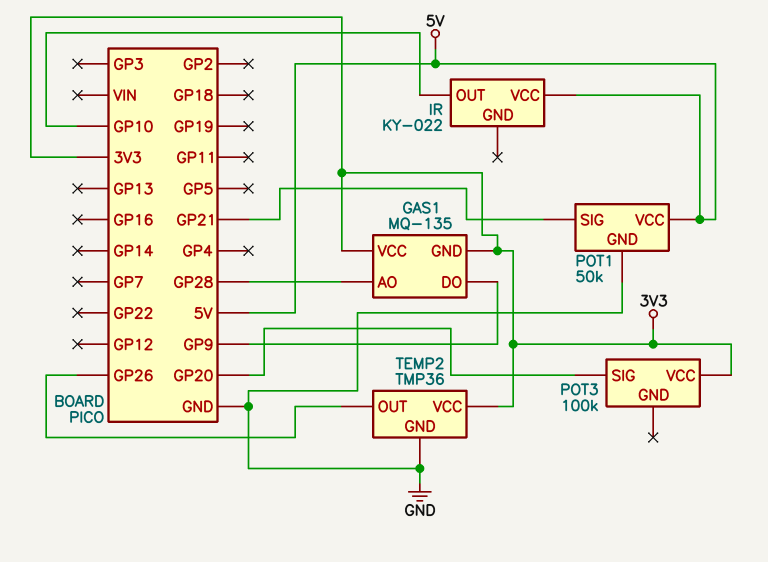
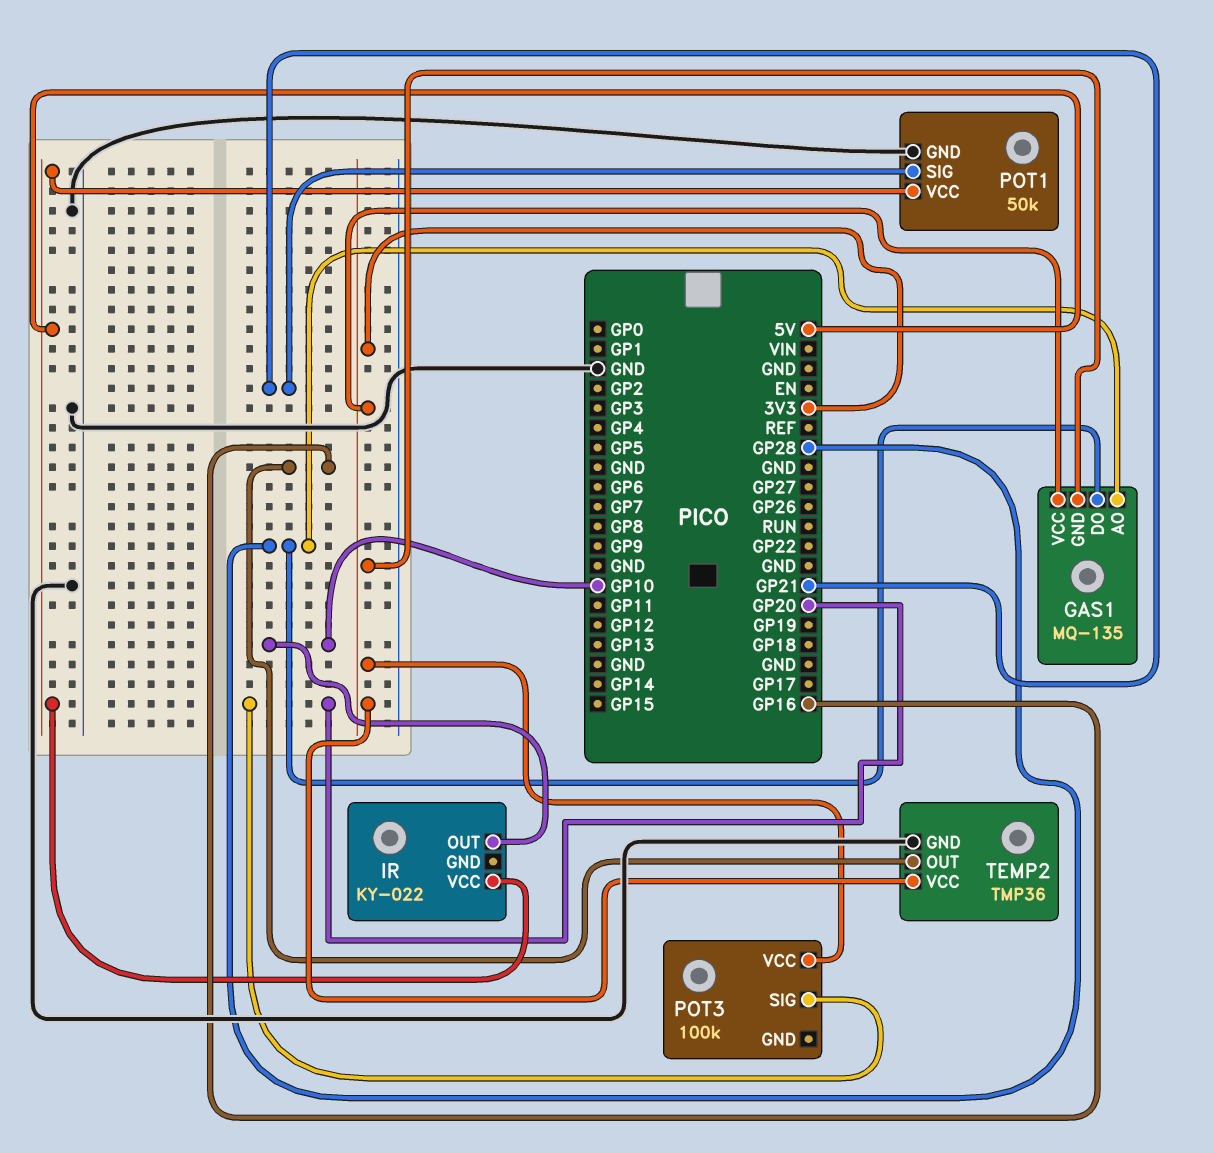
GAS1 pin DO: GP9 -> GP28
TEMP2 pin OUT: GP26 -> GP16

